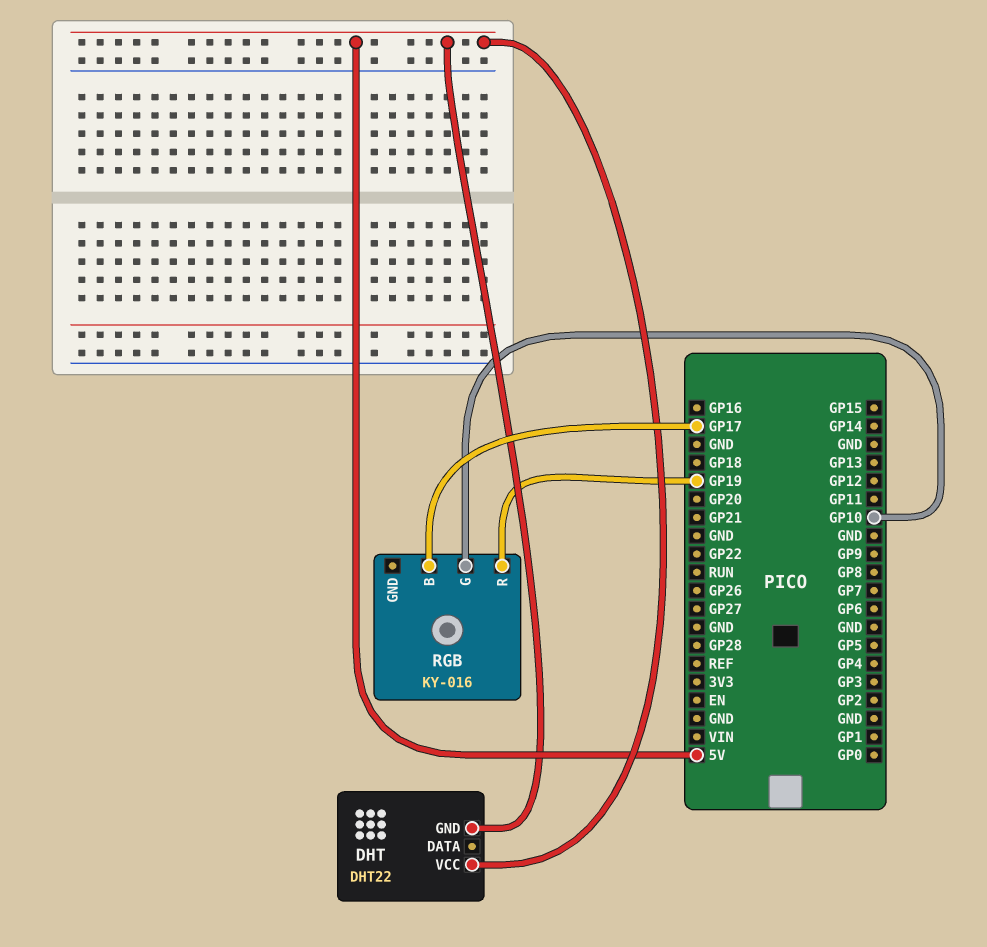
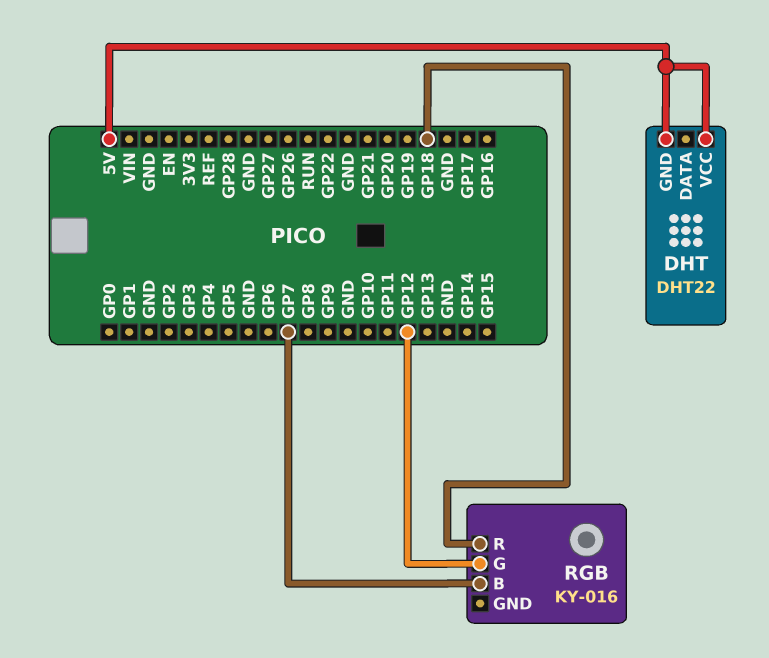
RGB pin B: GP17 -> GP7
RGB pin G: GP10 -> GP12
RGB pin R: GP19 -> GP18

